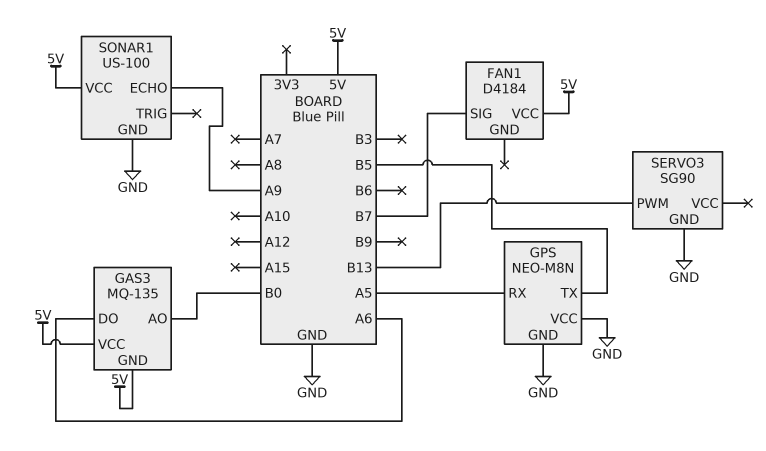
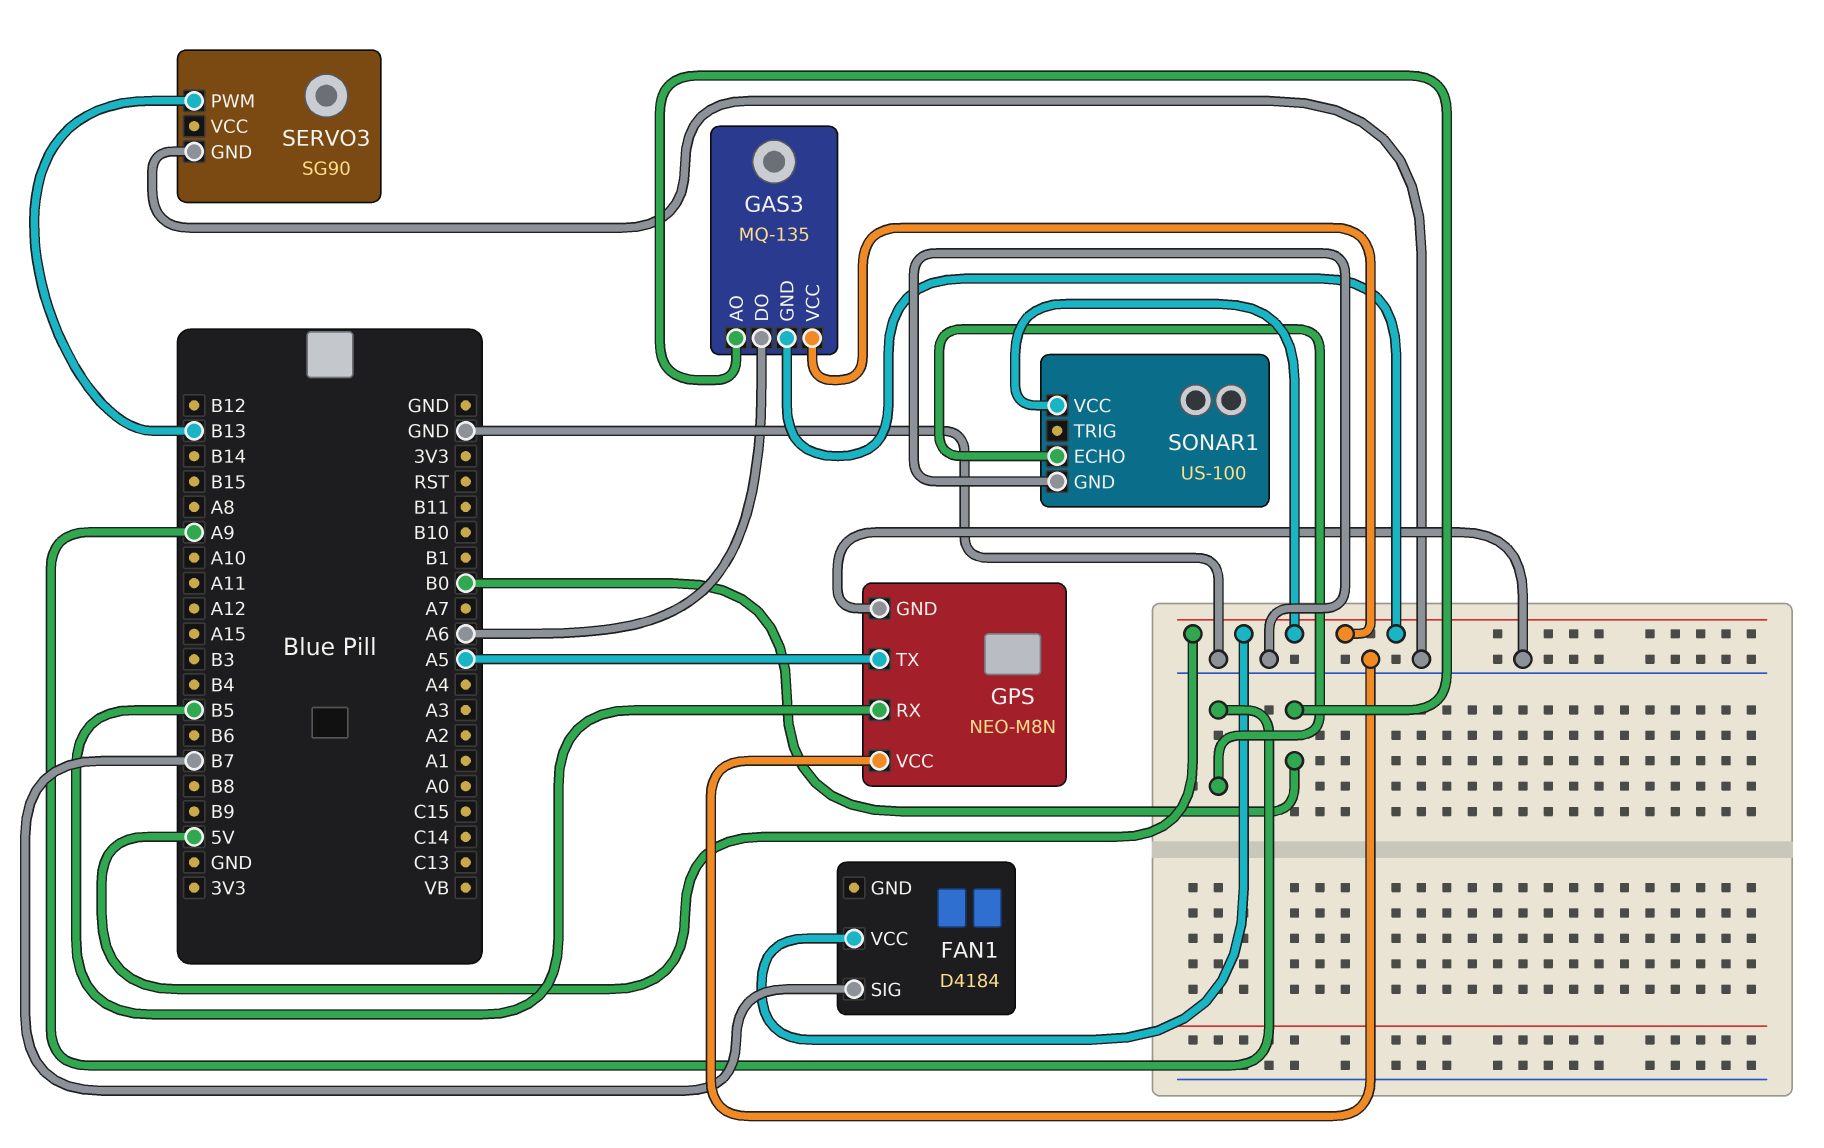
GPS pin RX: A5 -> B5
GPS pin TX: B5 -> A5

